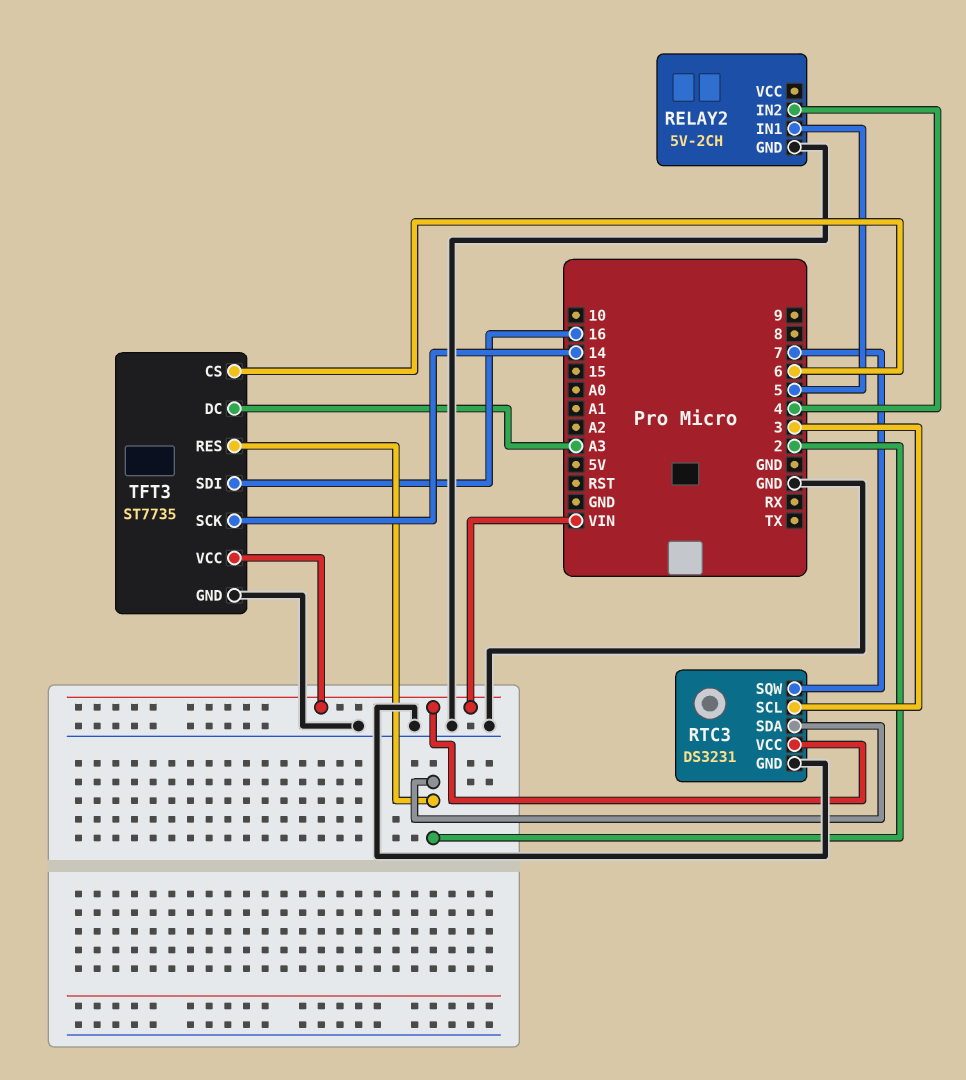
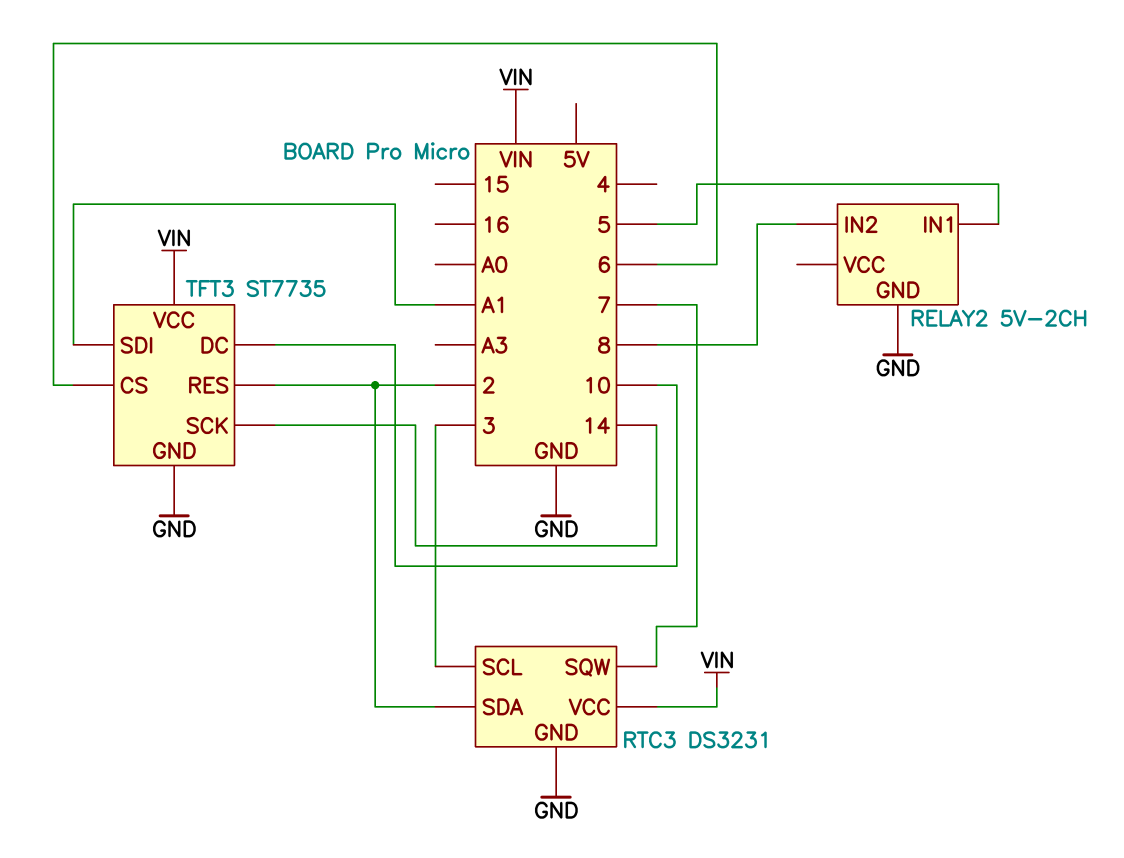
RELAY2 pin IN2: 4 -> 8
TFT3 pin DC: A3 -> 10
TFT3 pin SDI: 16 -> A1

